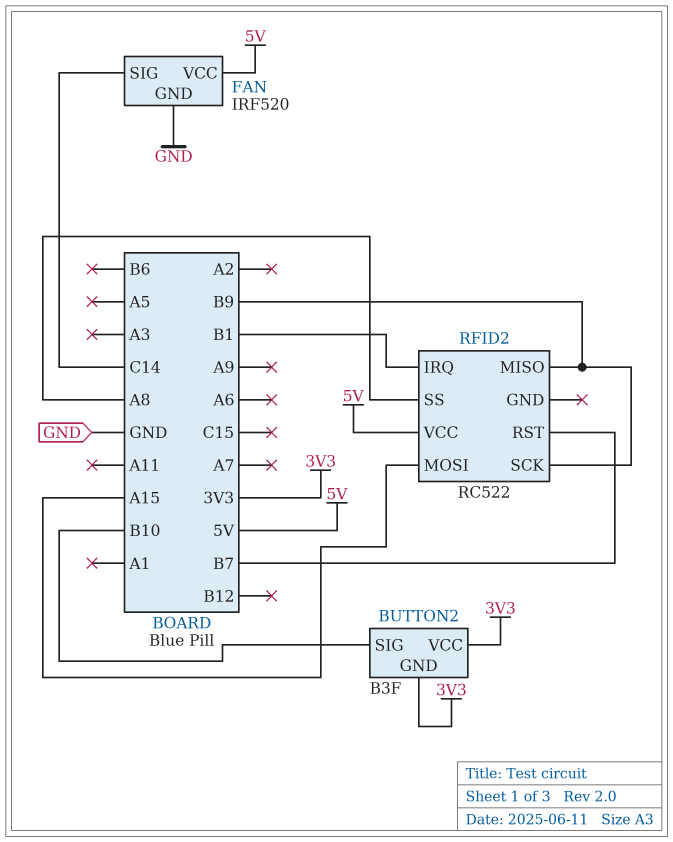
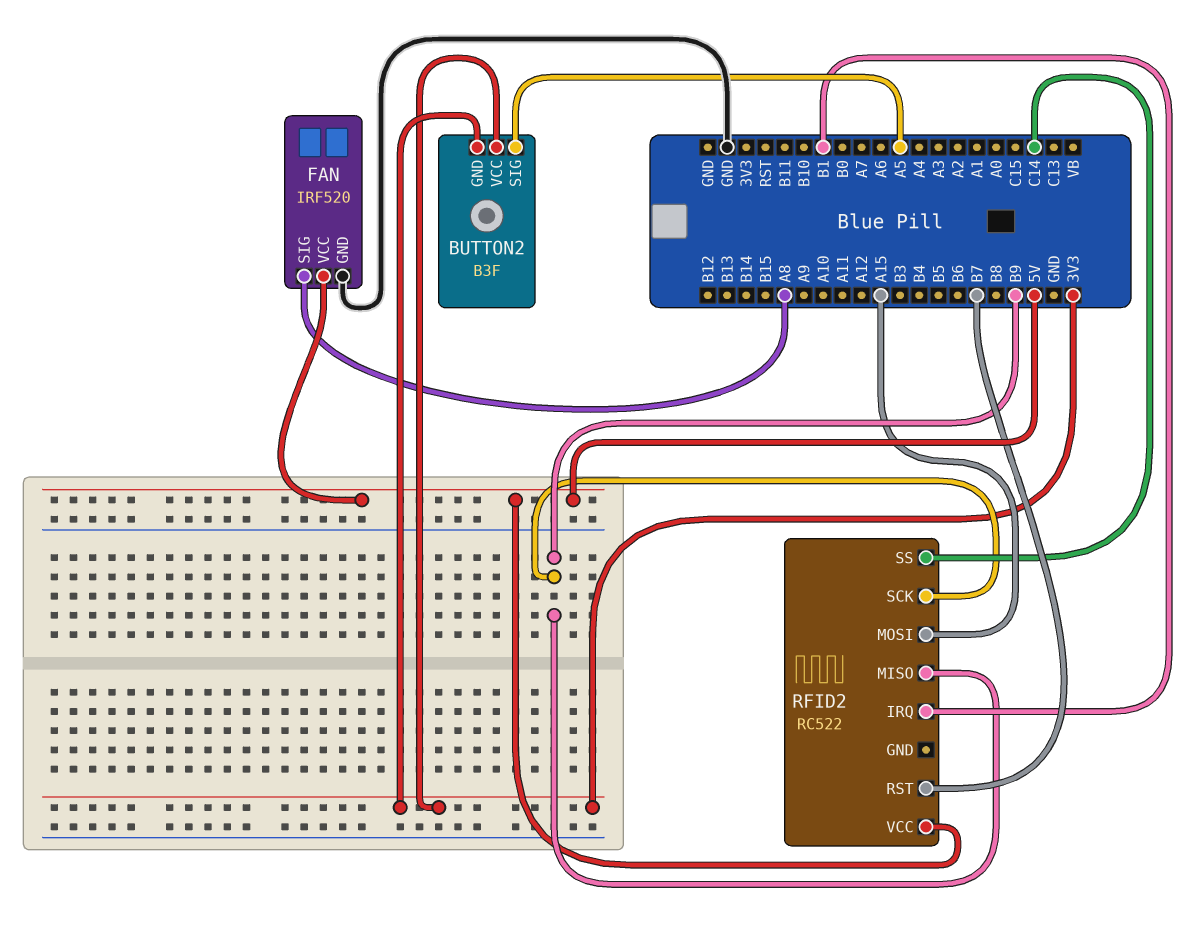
BUTTON2 pin SIG: B10 -> A5
FAN pin SIG: C14 -> A8
RFID2 pin SS: A8 -> C14

